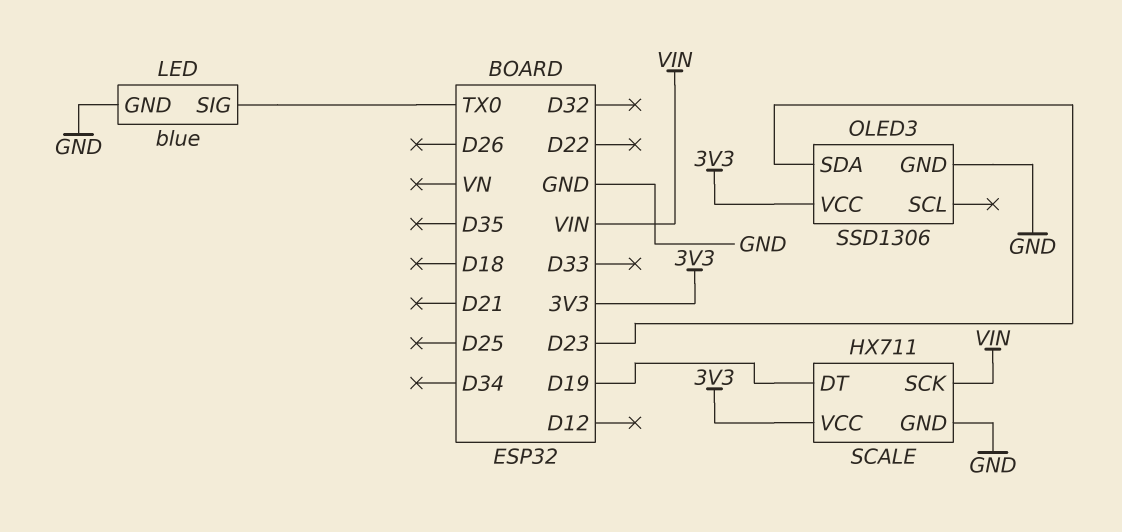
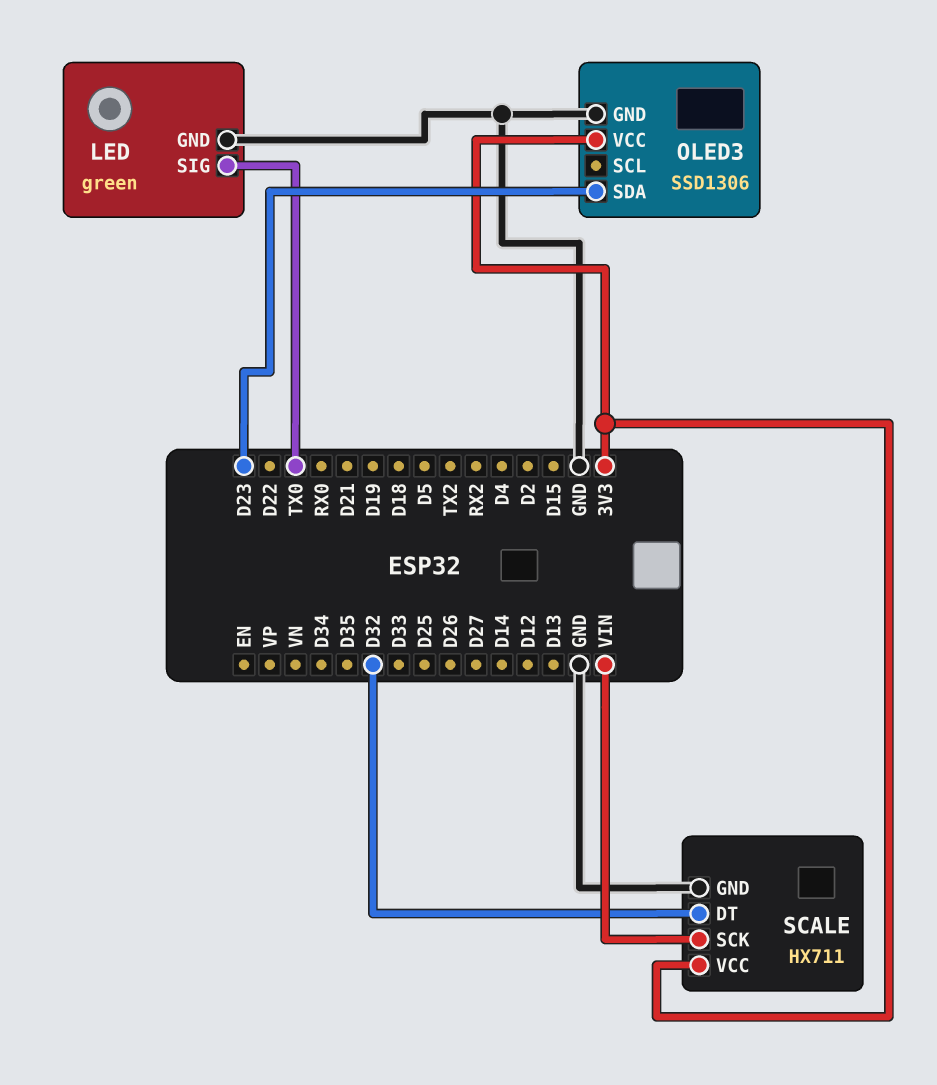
LED: blue -> green
SCALE pin DT: D19 -> D32

